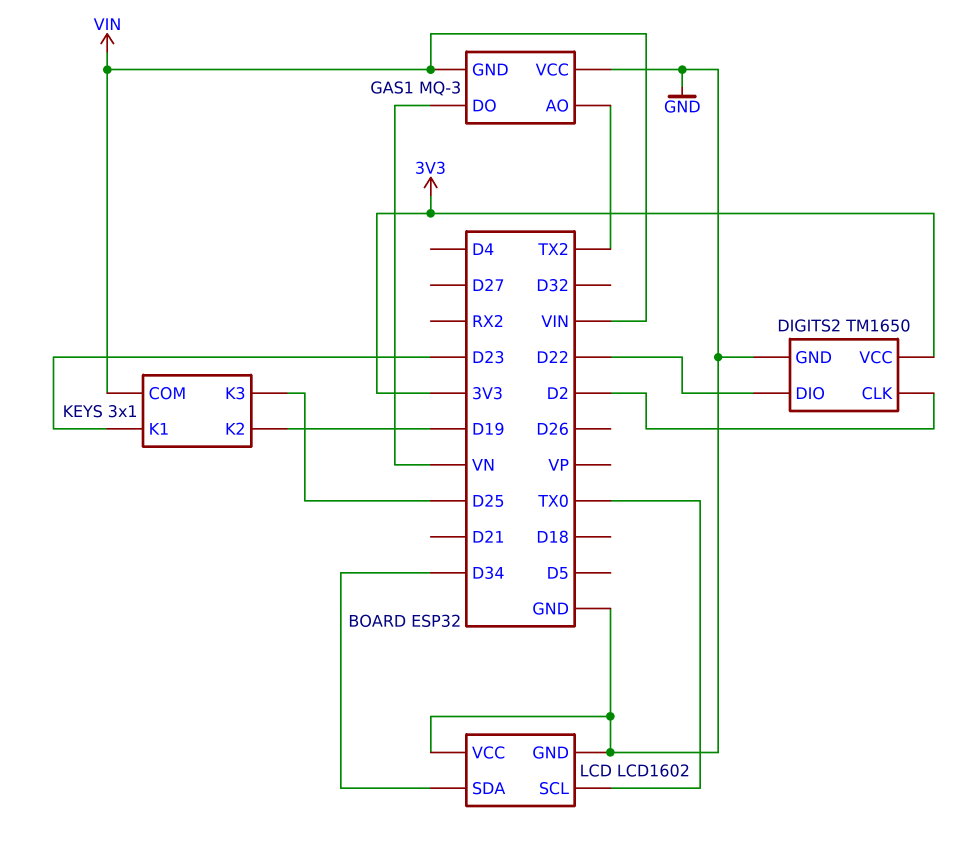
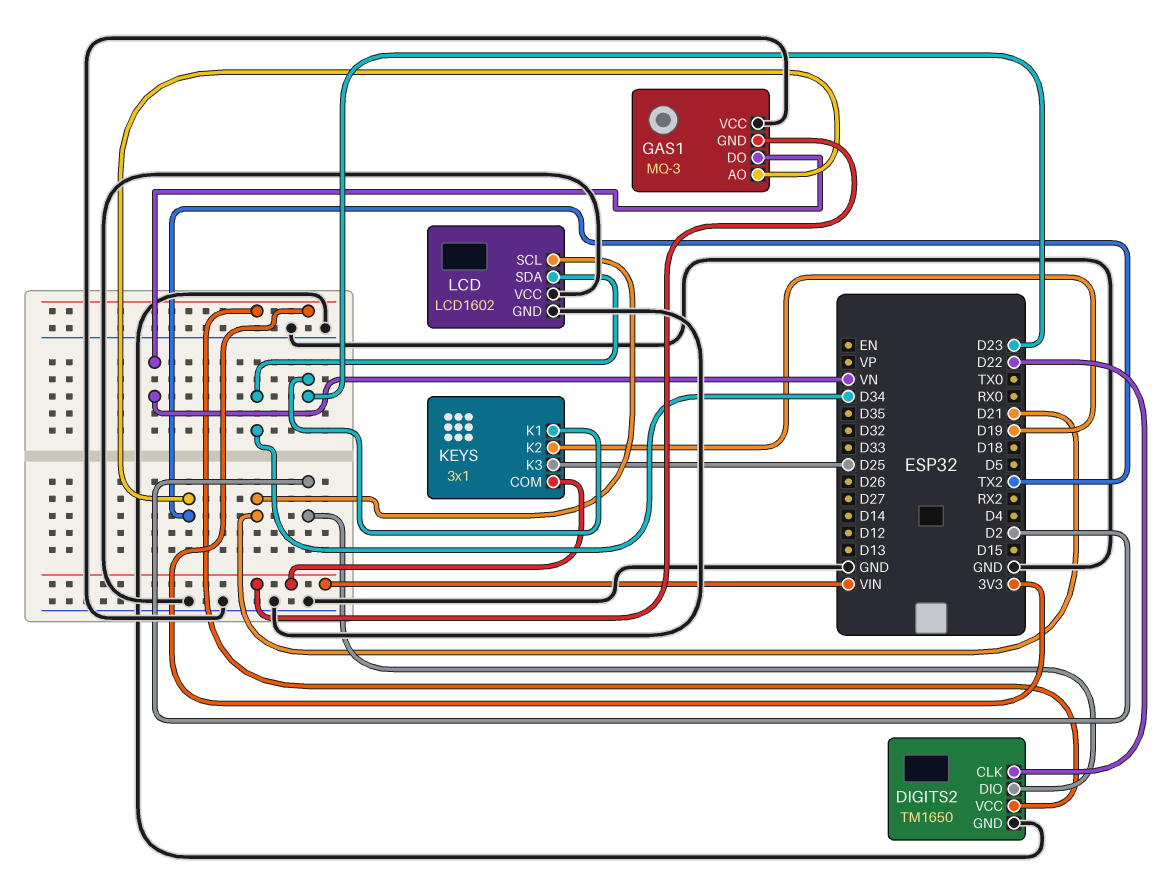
DIGITS2 pin CLK: D2 -> D22
DIGITS2 pin DIO: D22 -> D2
LCD pin SCL: TX0 -> D21

